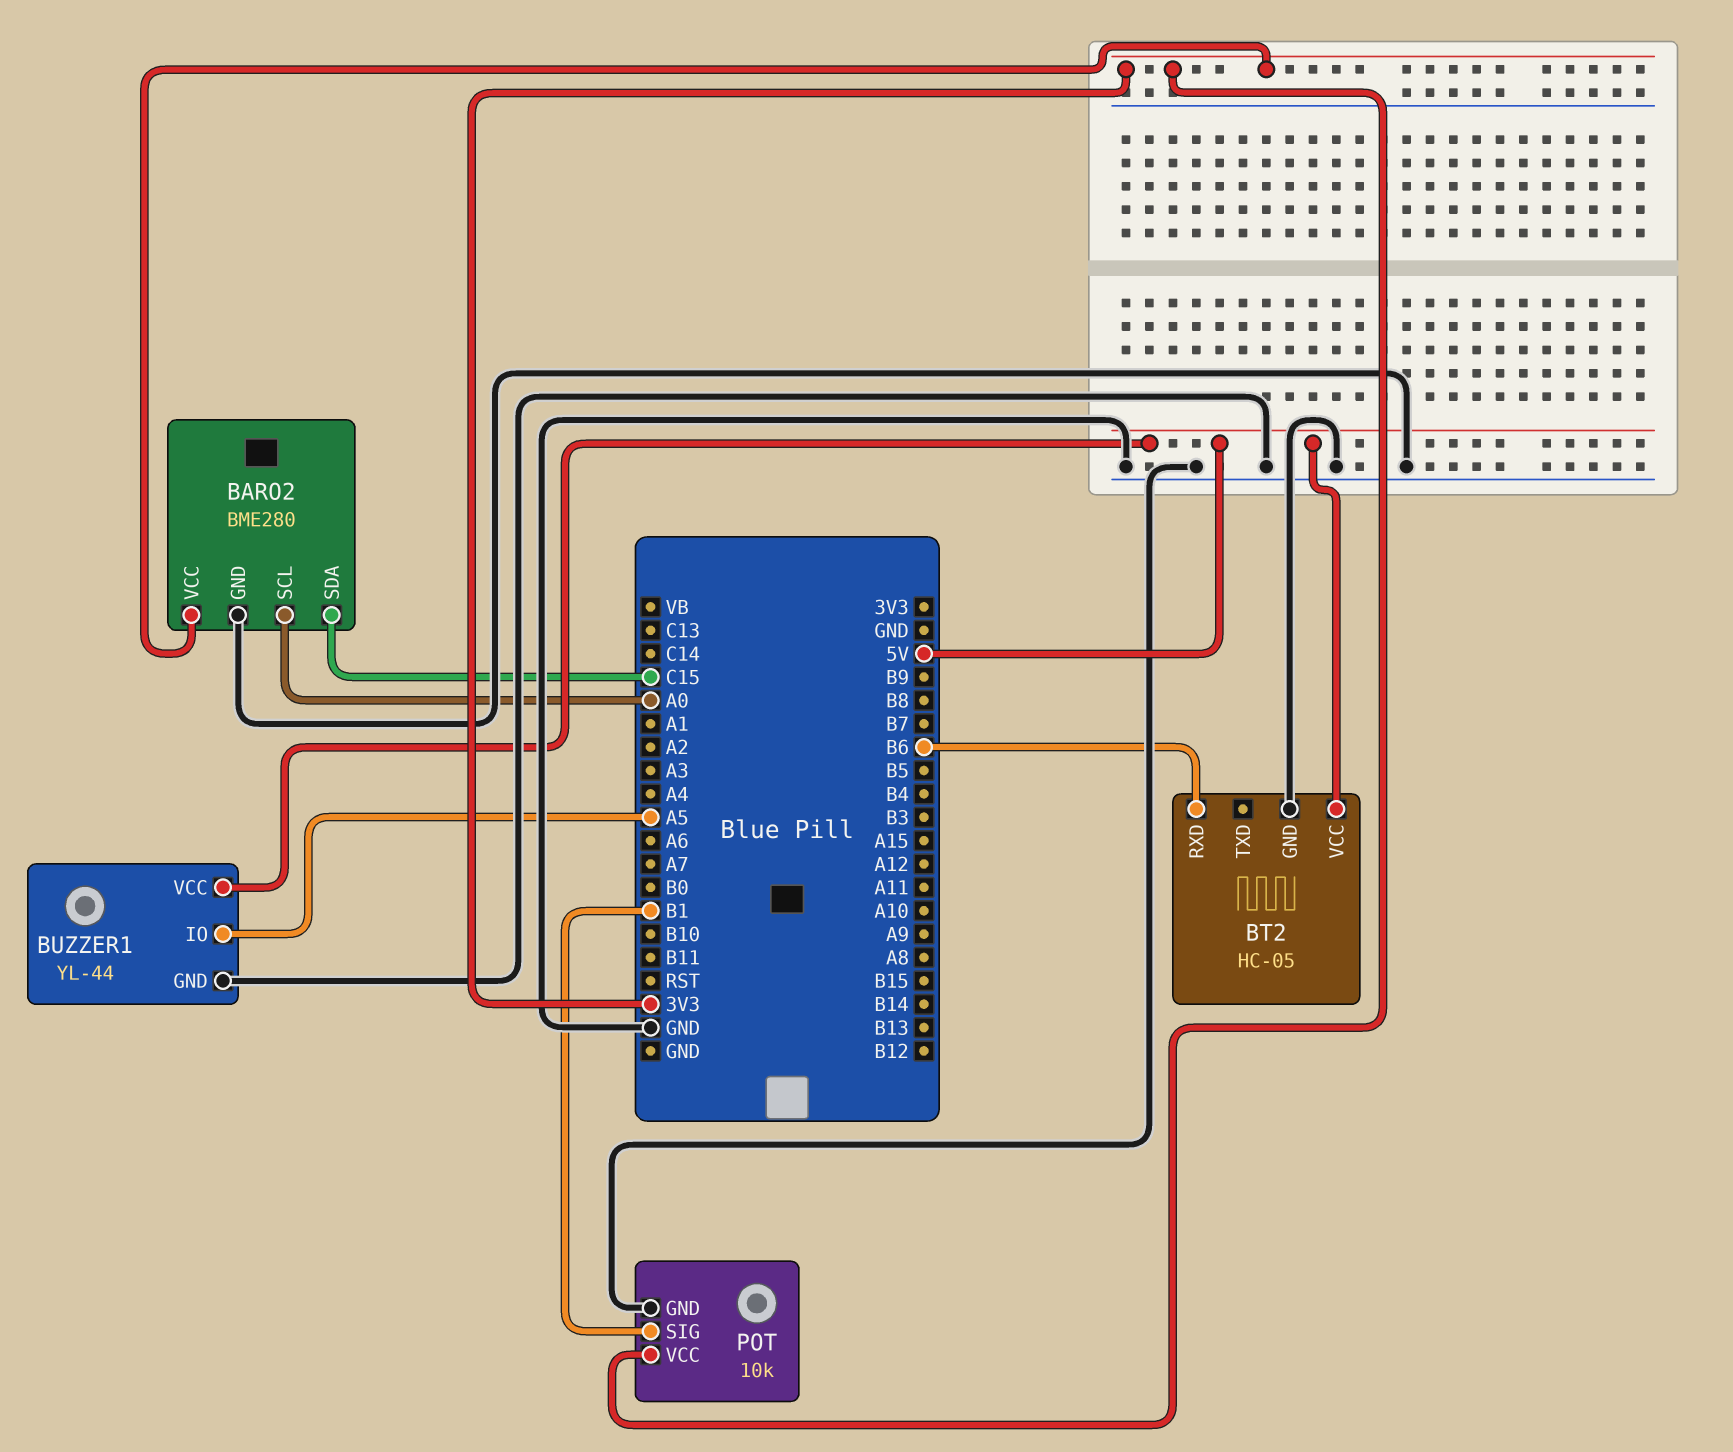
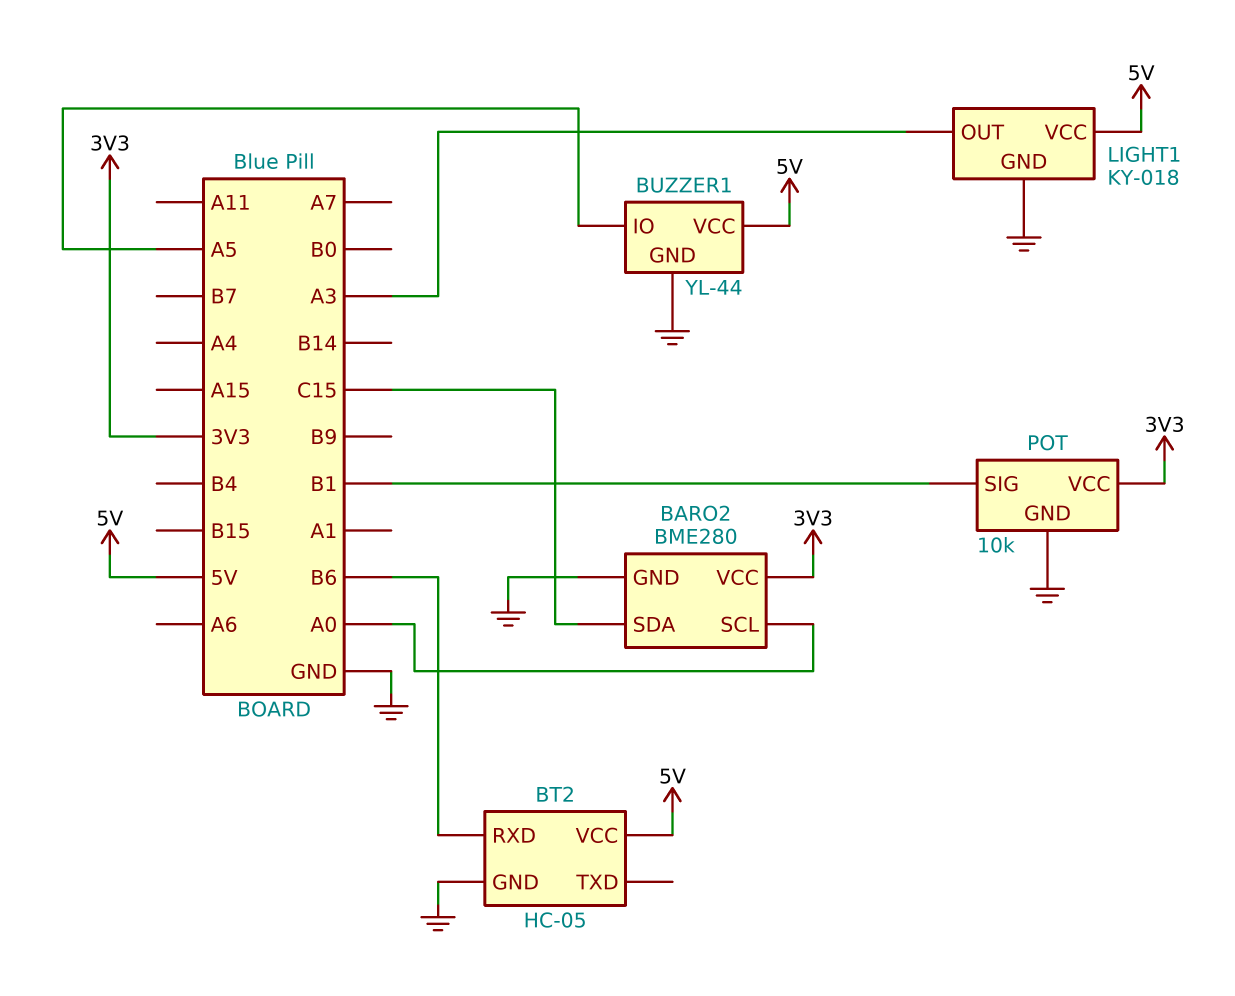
LIGHT1: none -> KY-018
LIGHT1 pin GND: none -> GND
LIGHT1 pin OUT: none -> A3
LIGHT1 pin VCC: none -> 5V

